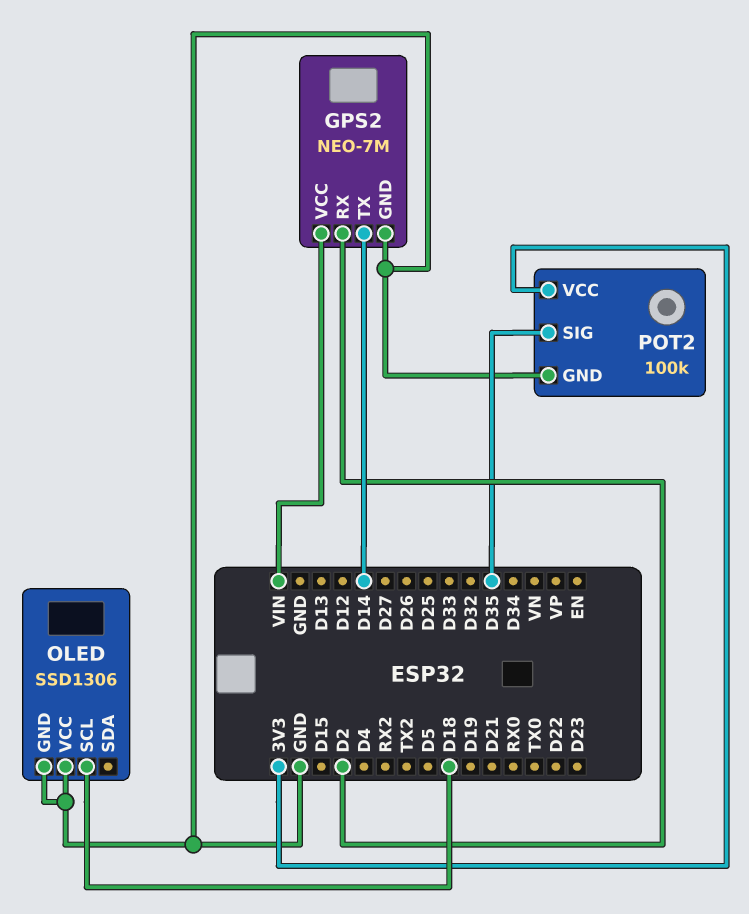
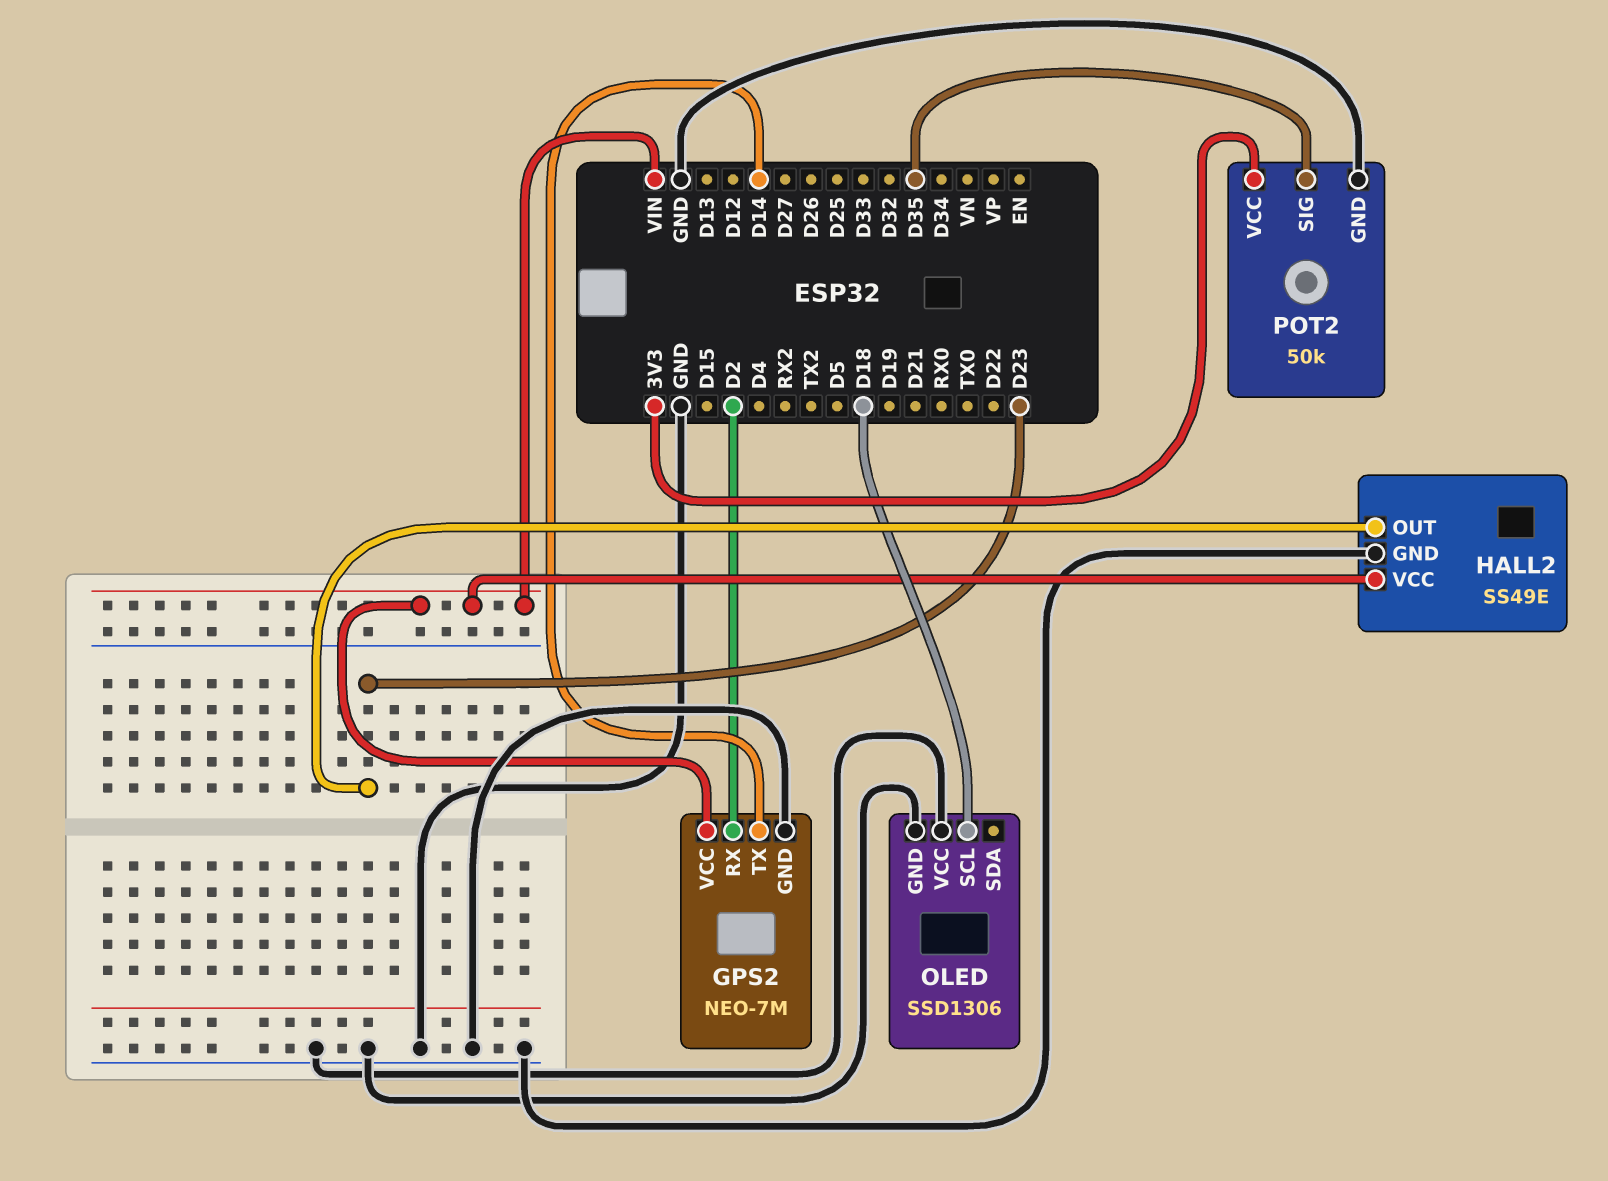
HALL2: none -> SS49E
HALL2 pin GND: none -> GND
HALL2 pin OUT: none -> D23
HALL2 pin VCC: none -> VIN
POT2: 100k -> 50k

